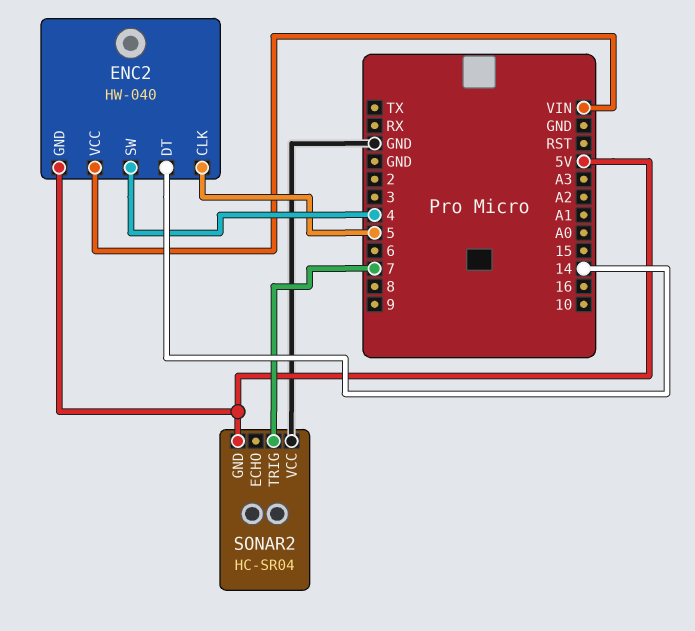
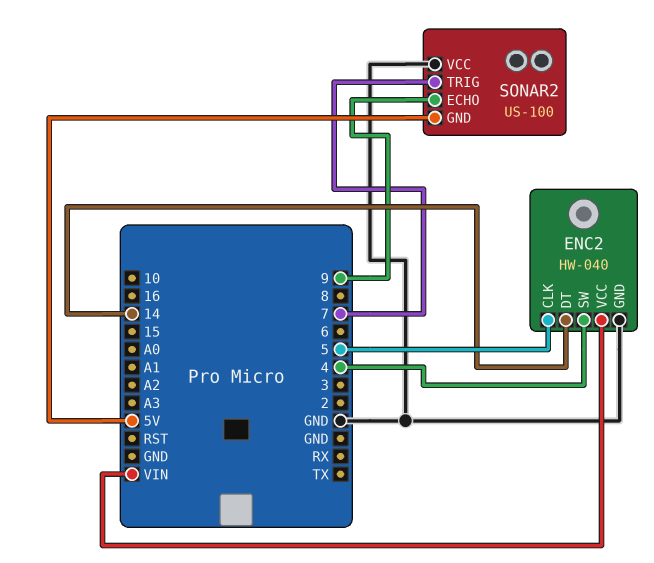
ENC2 pin GND: 5V -> GND
SONAR2: HC-SR04 -> US-100
SONAR2 pin ECHO: none -> 9

